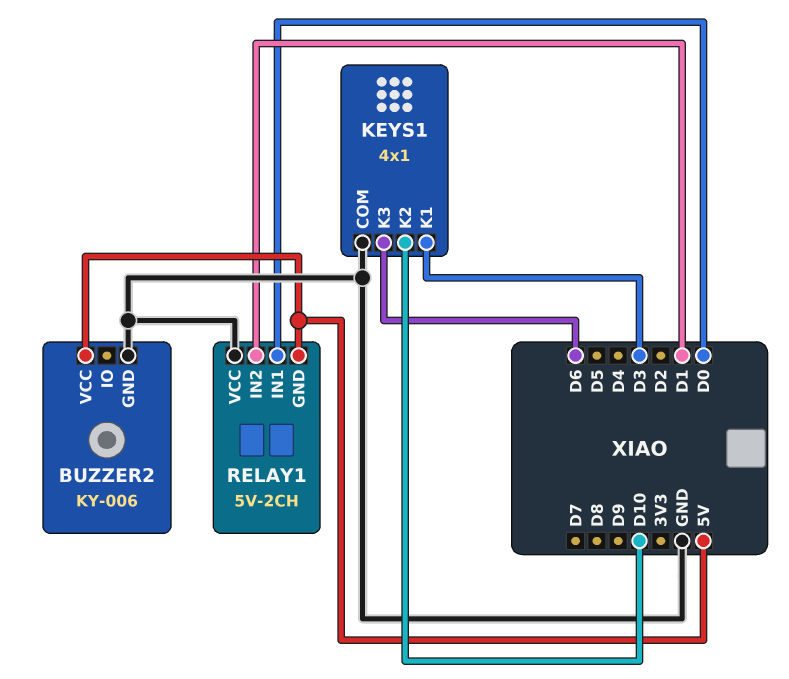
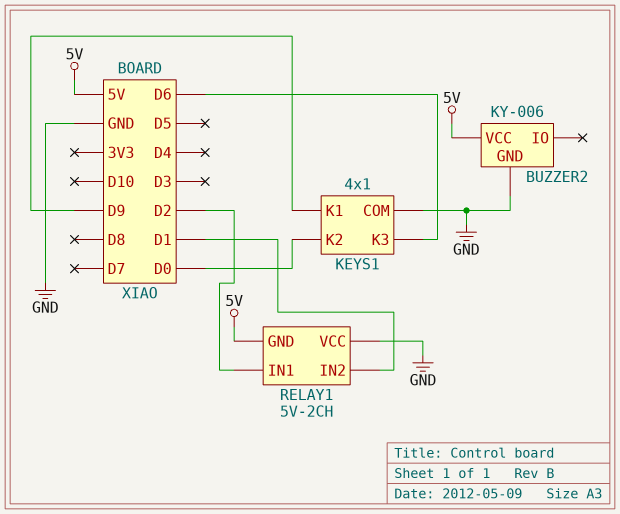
KEYS1 pin K1: D3 -> D9
KEYS1 pin K2: D10 -> D0
RELAY1 pin IN1: D0 -> D2

